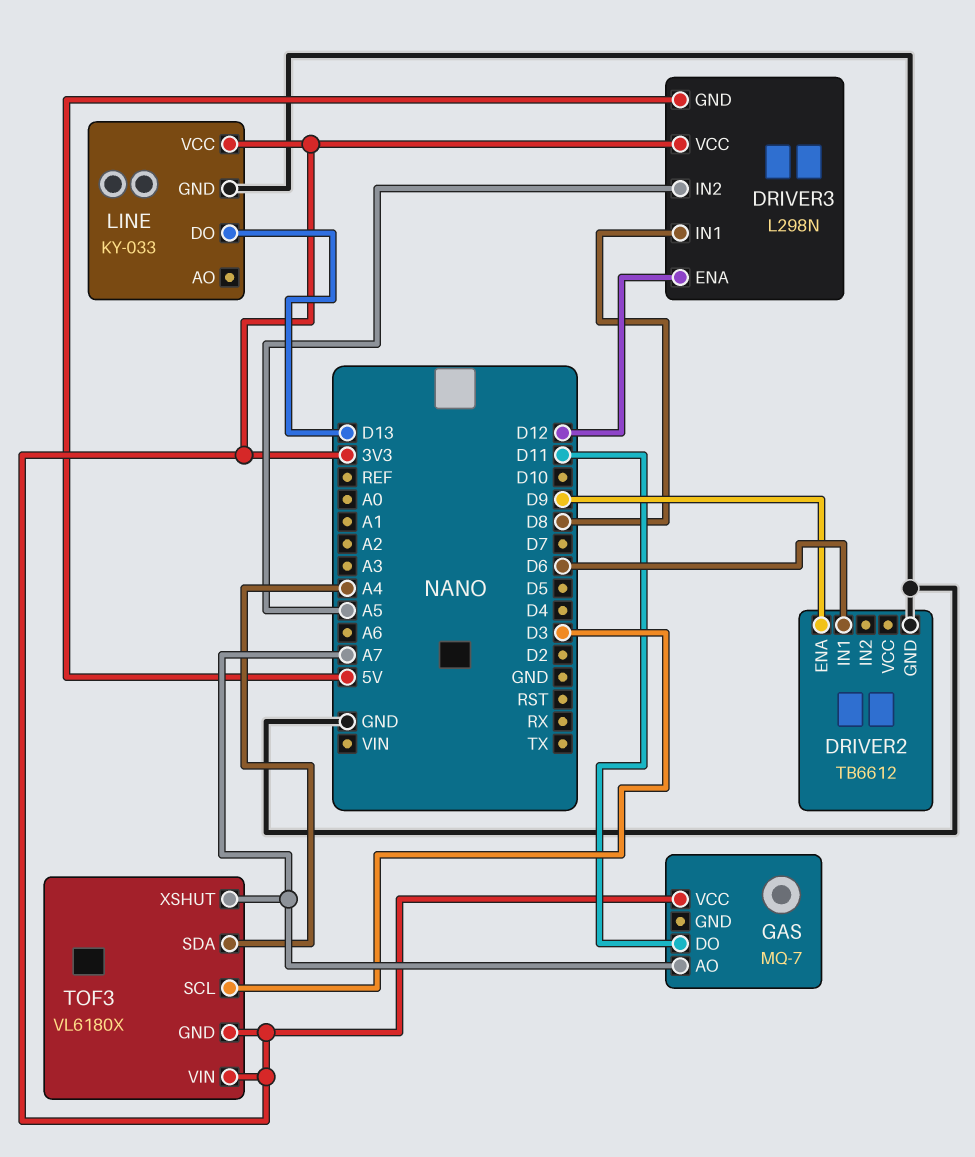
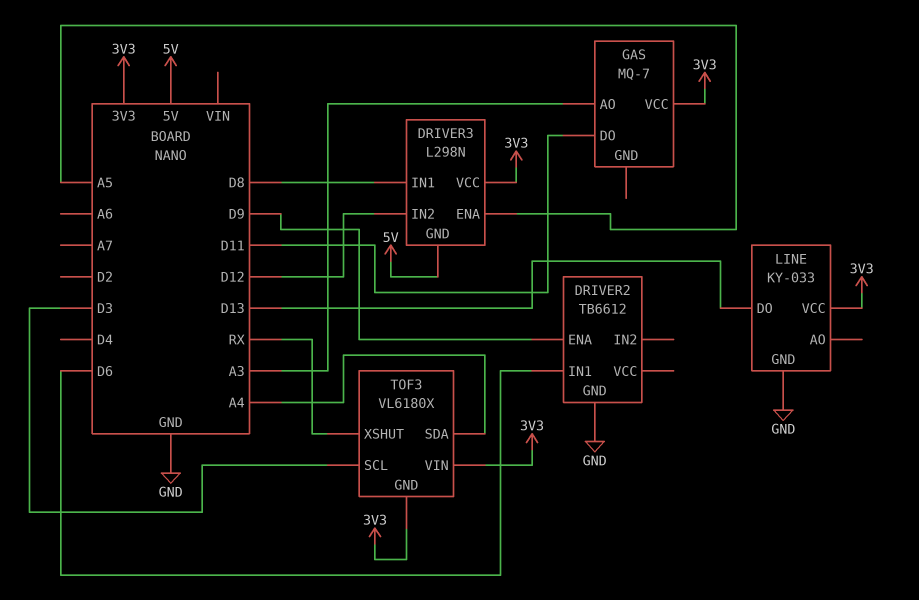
DRIVER3 pin ENA: D12 -> A5
DRIVER3 pin IN2: A5 -> D12
GAS pin AO: A7 -> A3
TOF3 pin XSHUT: A7 -> RX

